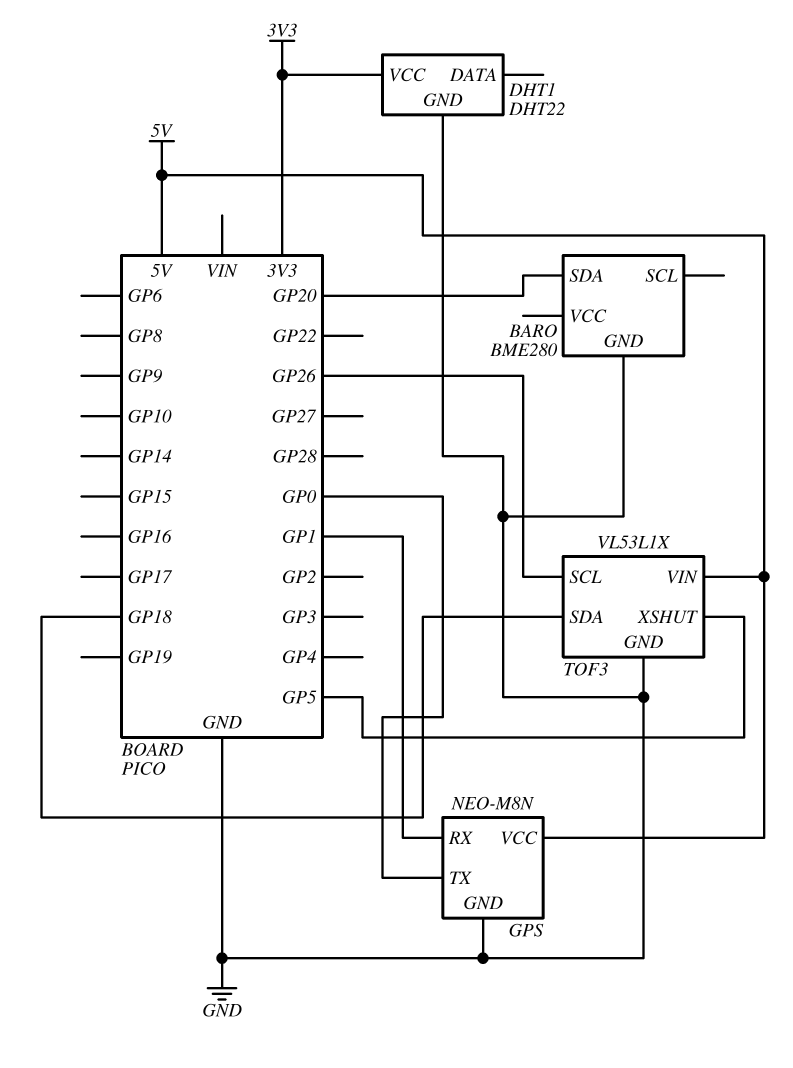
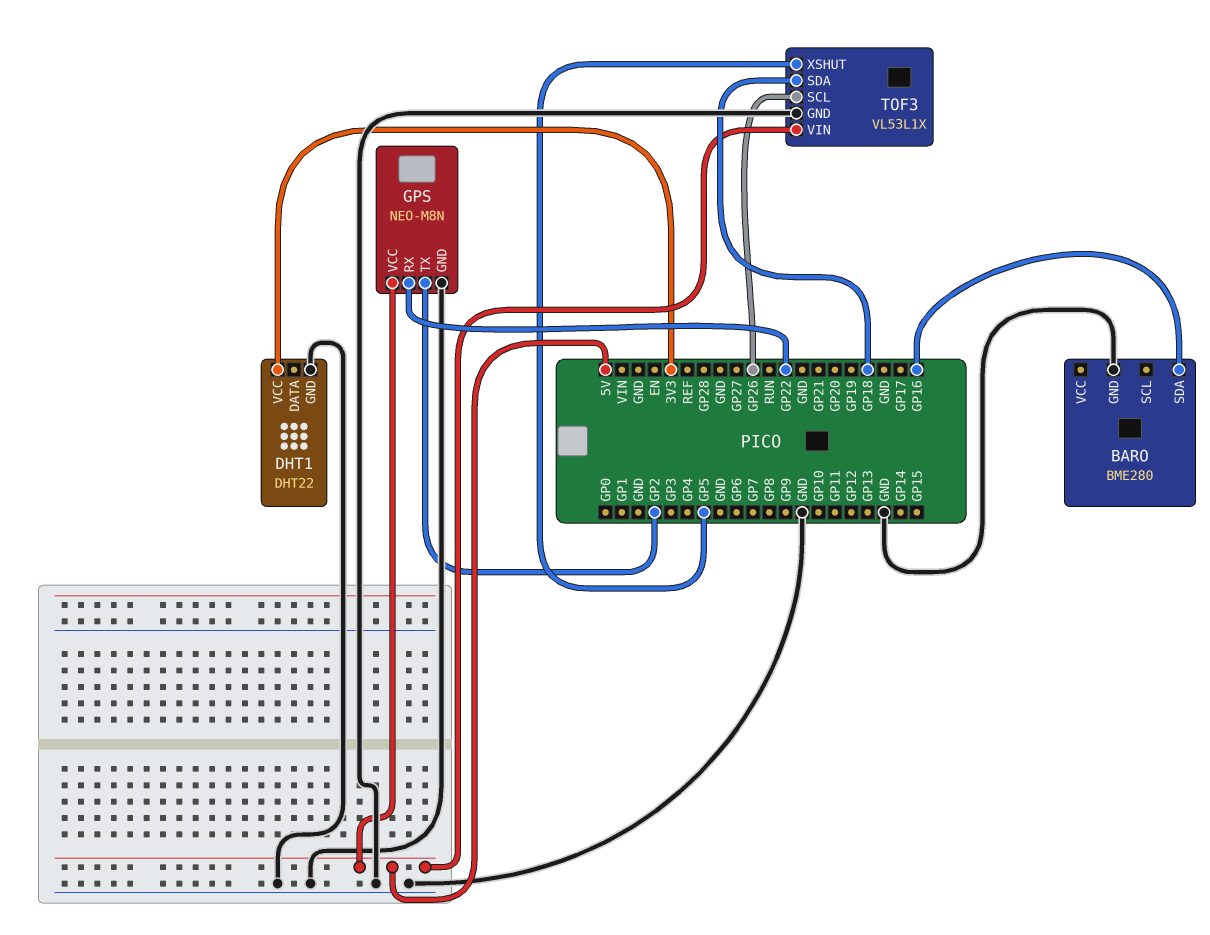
BARO pin SDA: GP20 -> GP16
GPS pin RX: GP1 -> GP22
GPS pin TX: GP0 -> GP2

